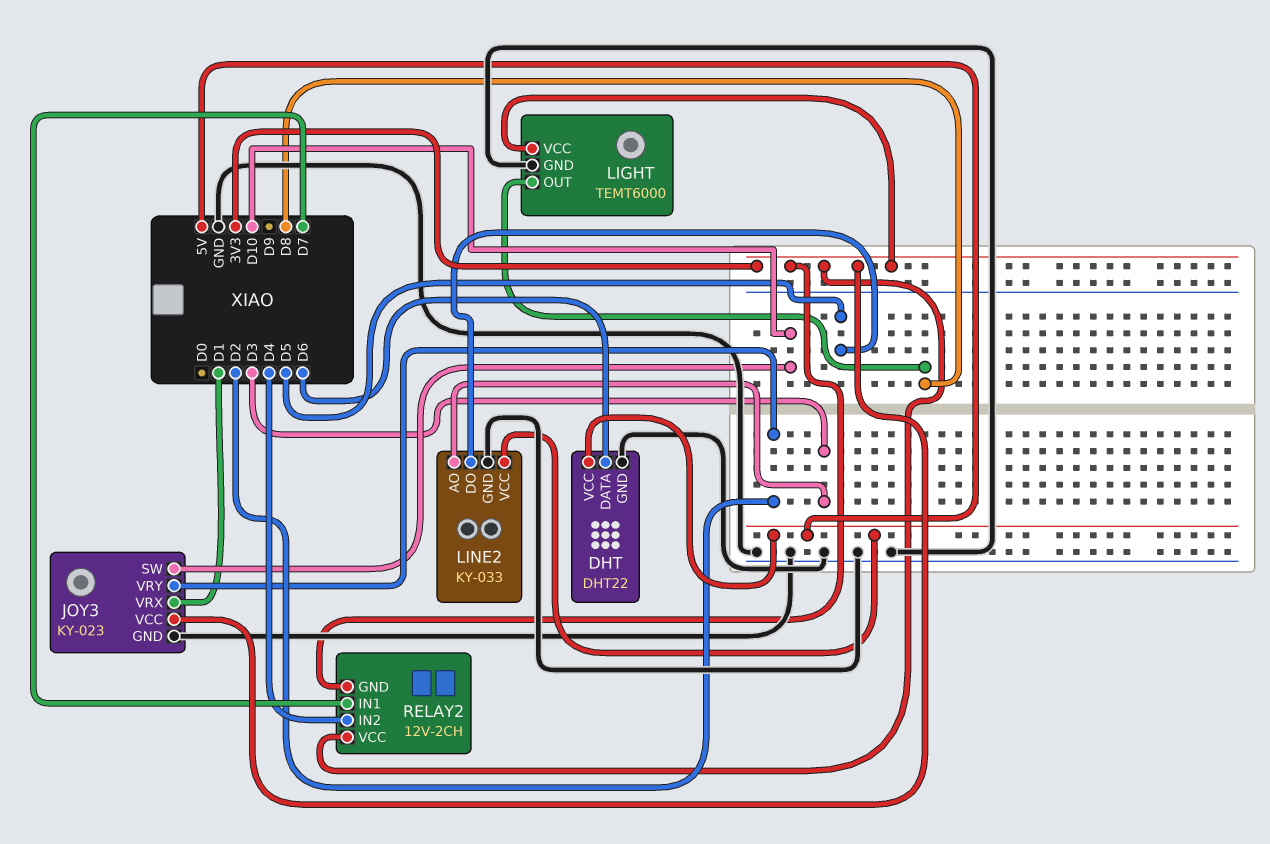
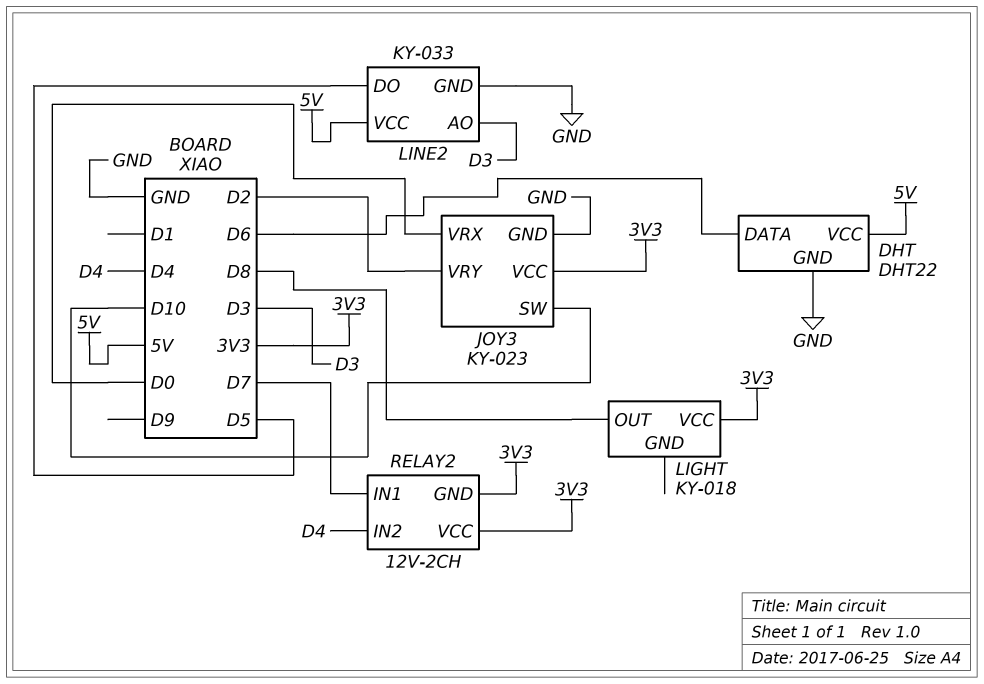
JOY3 pin VRX: D1 -> D0
LIGHT: TEMT6000 -> KY-018
LIGHT pin GND: GND -> none

